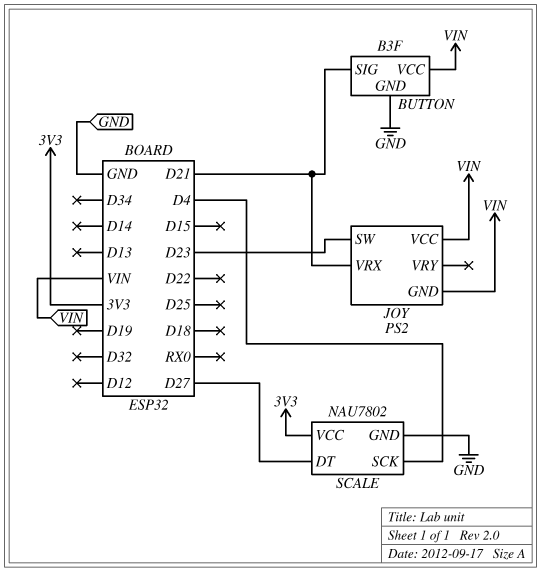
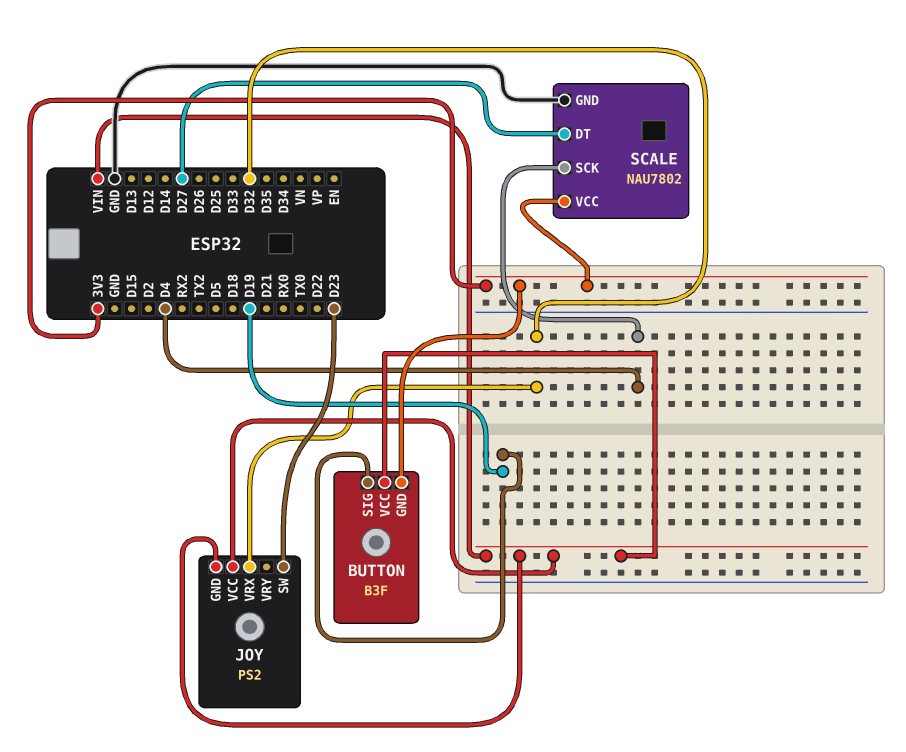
BUTTON pin GND: GND -> 3V3
BUTTON pin SIG: D21 -> D19
JOY pin VRX: D21 -> D32

